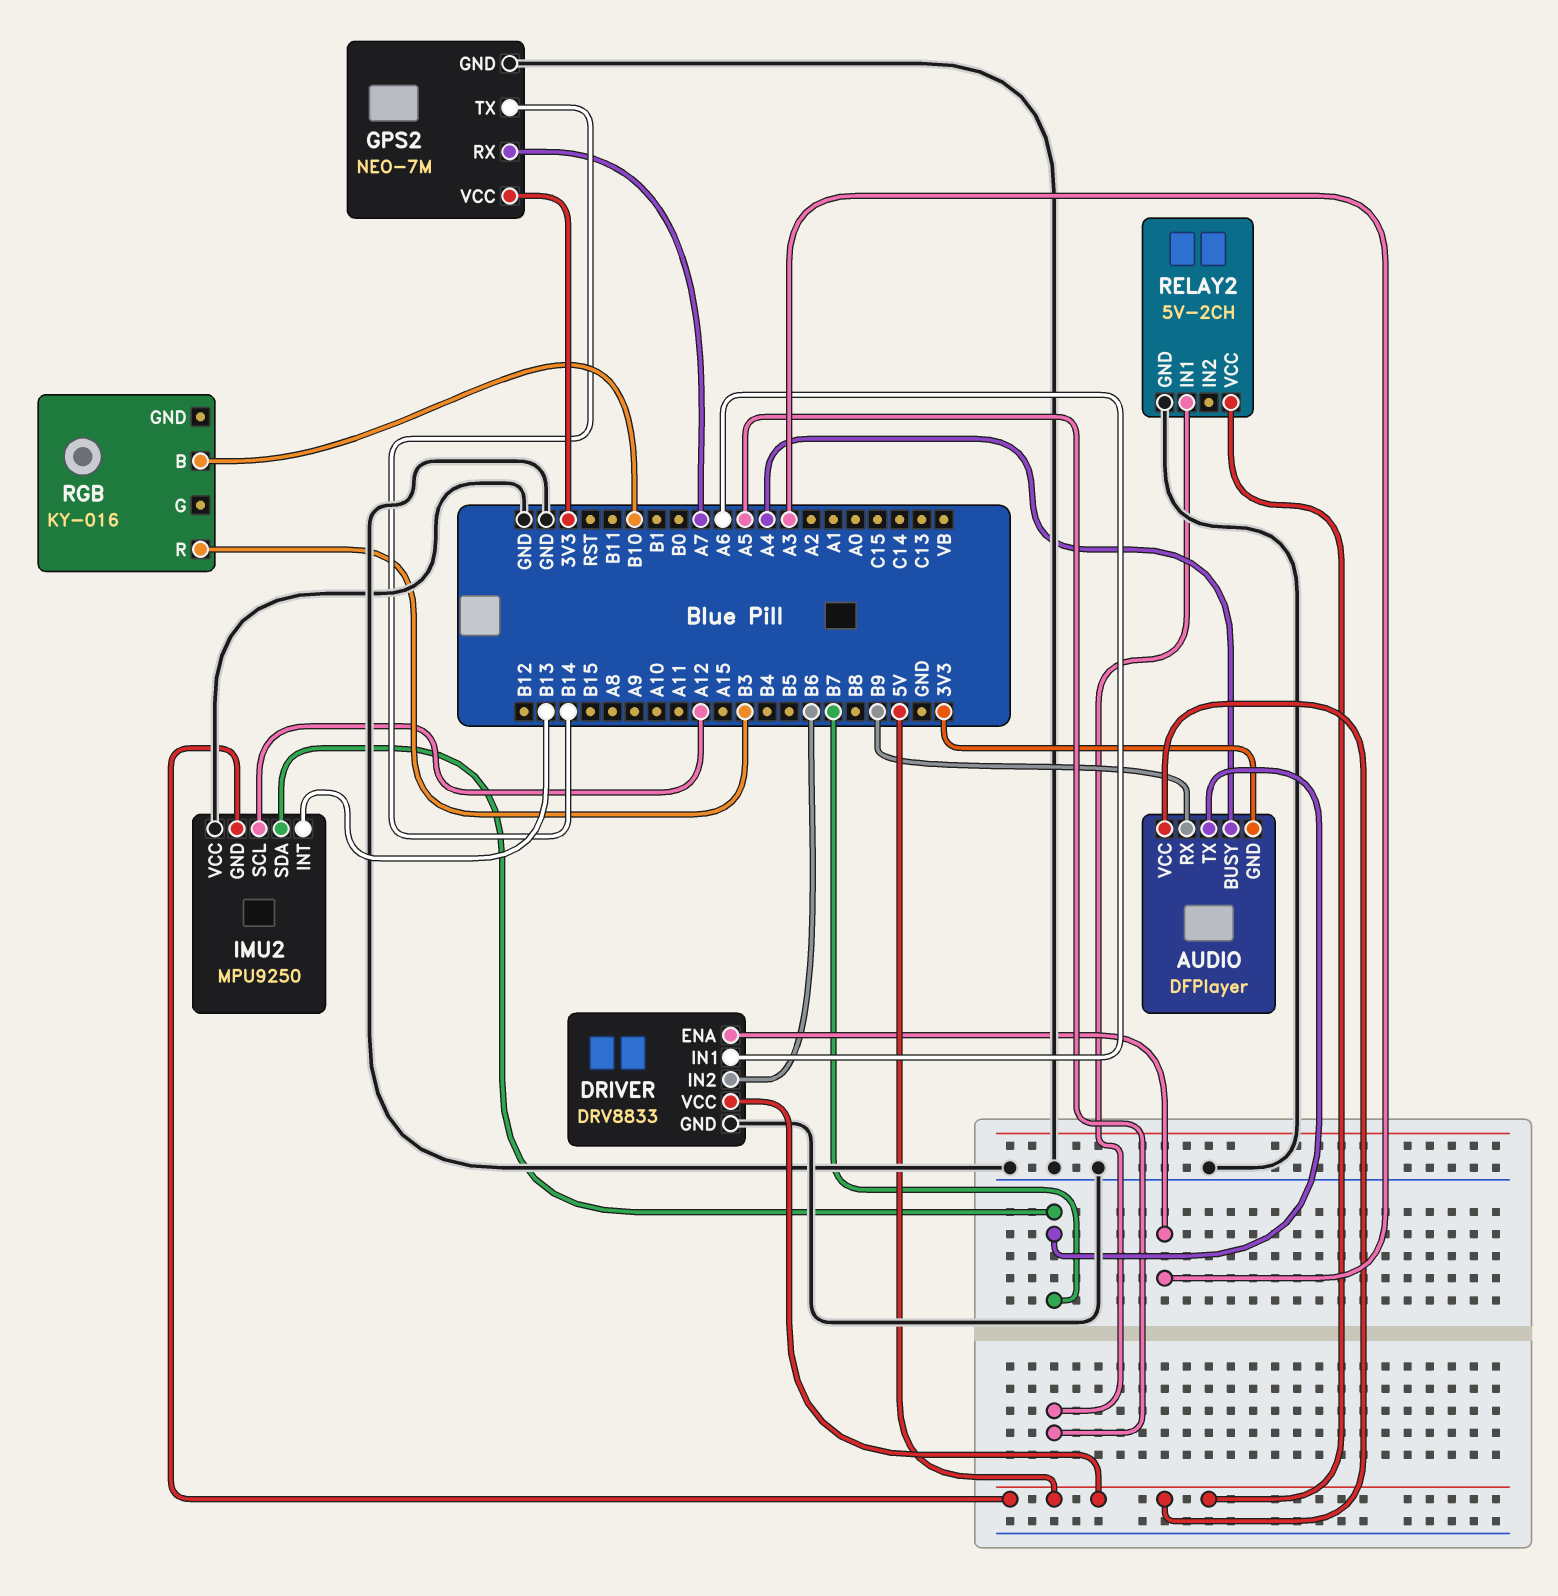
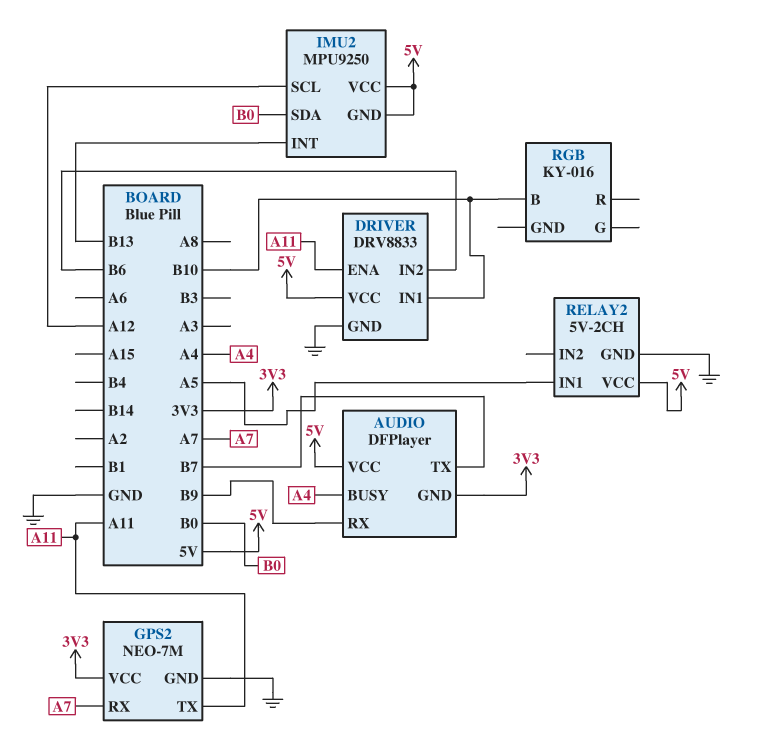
DRIVER pin ENA: A3 -> A11
DRIVER pin IN1: A6 -> B10
GPS2 pin TX: B14 -> A11
IMU2 pin SDA: B7 -> B0
IMU2 pin VCC: GND -> 5V
RGB pin R: B3 -> none

